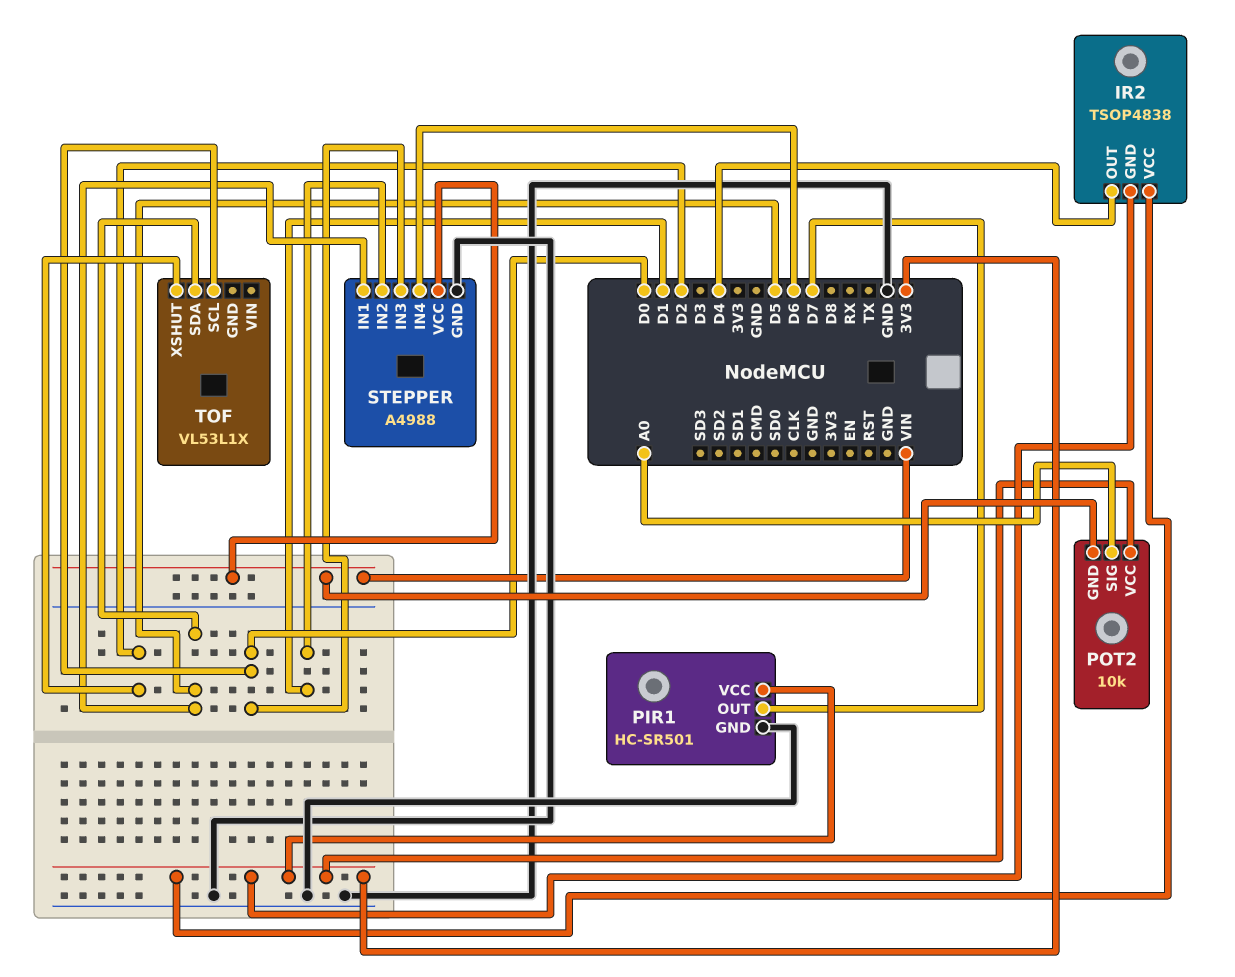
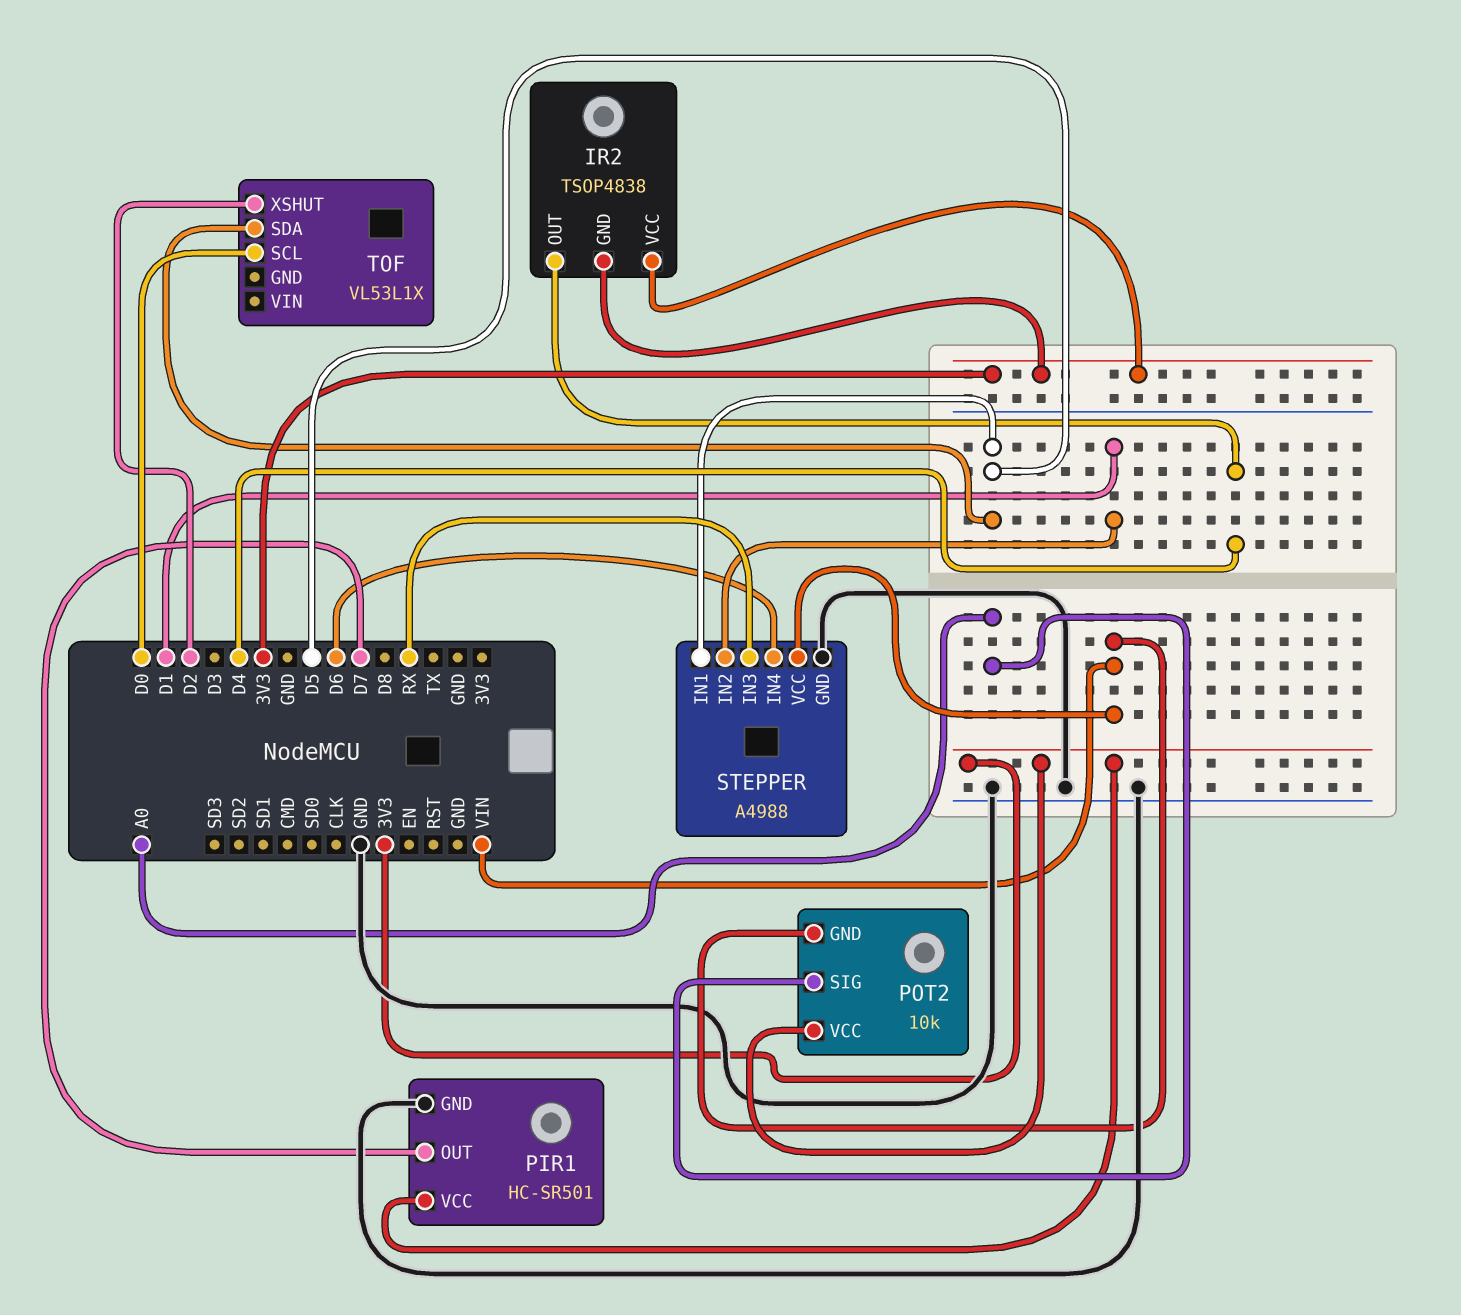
STEPPER pin IN3: D0 -> RX

